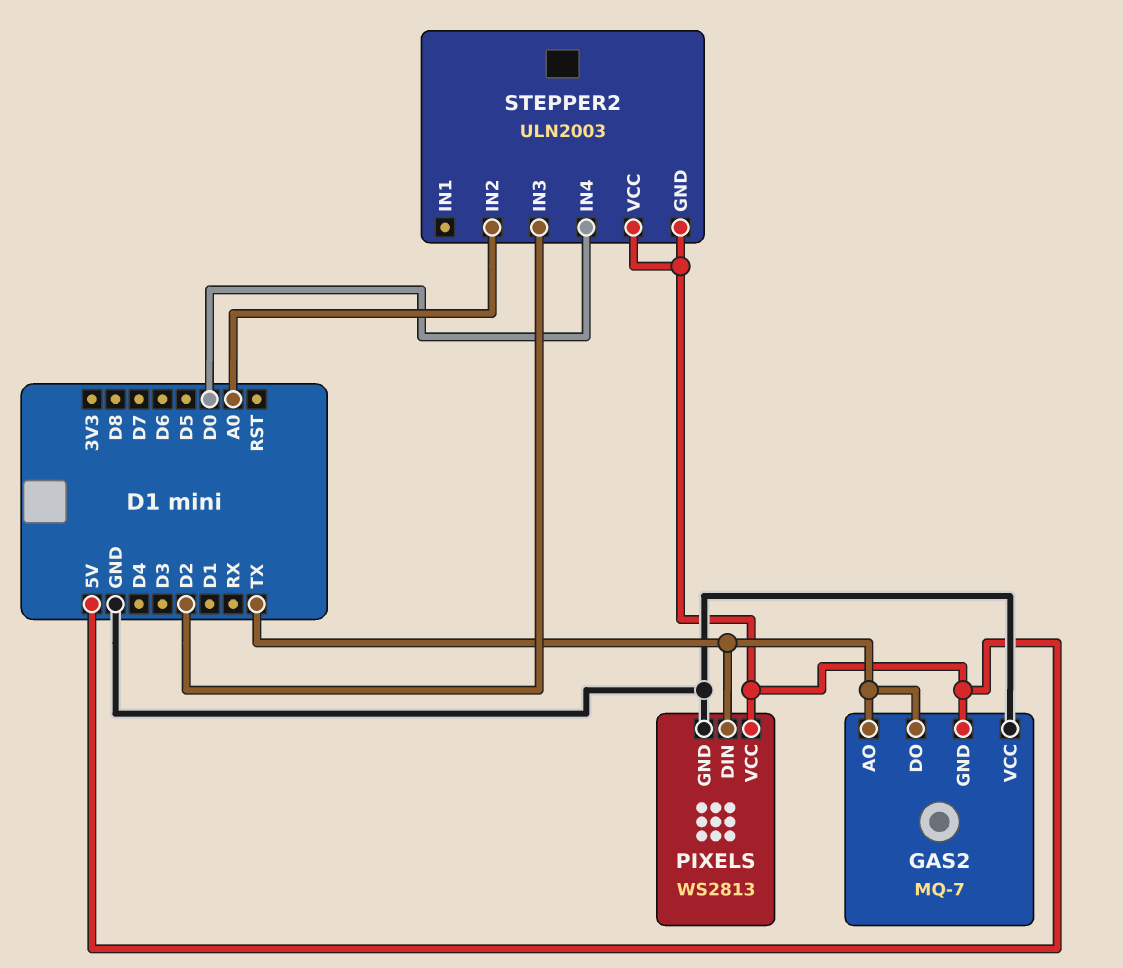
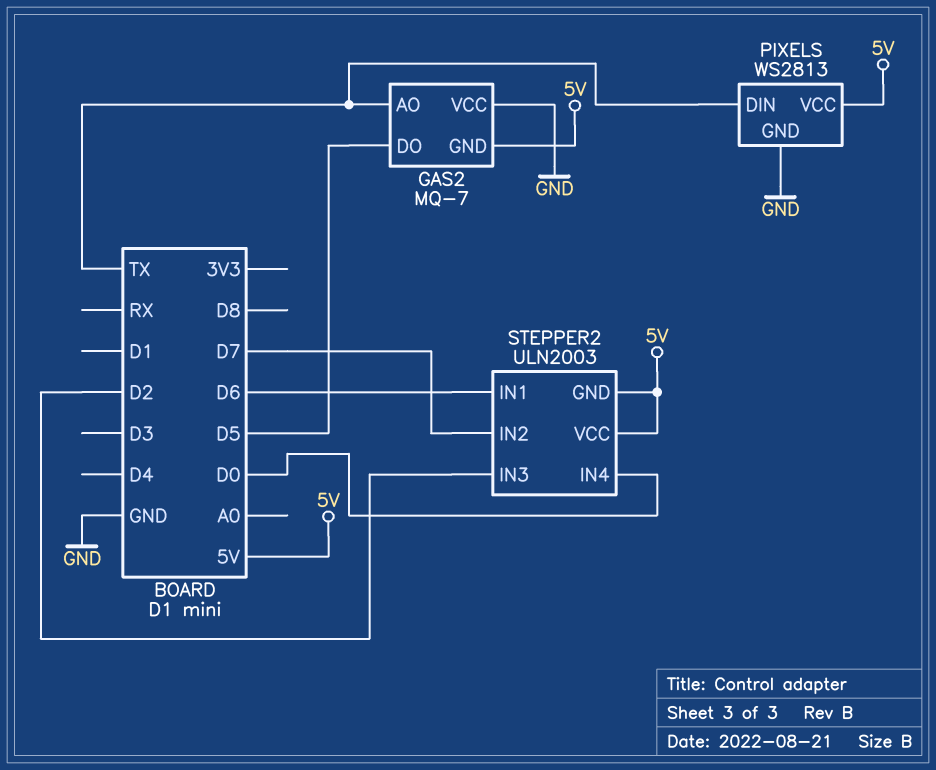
GAS2 pin DO: TX -> D5
STEPPER2 pin IN1: none -> D6
STEPPER2 pin IN2: A0 -> D7

